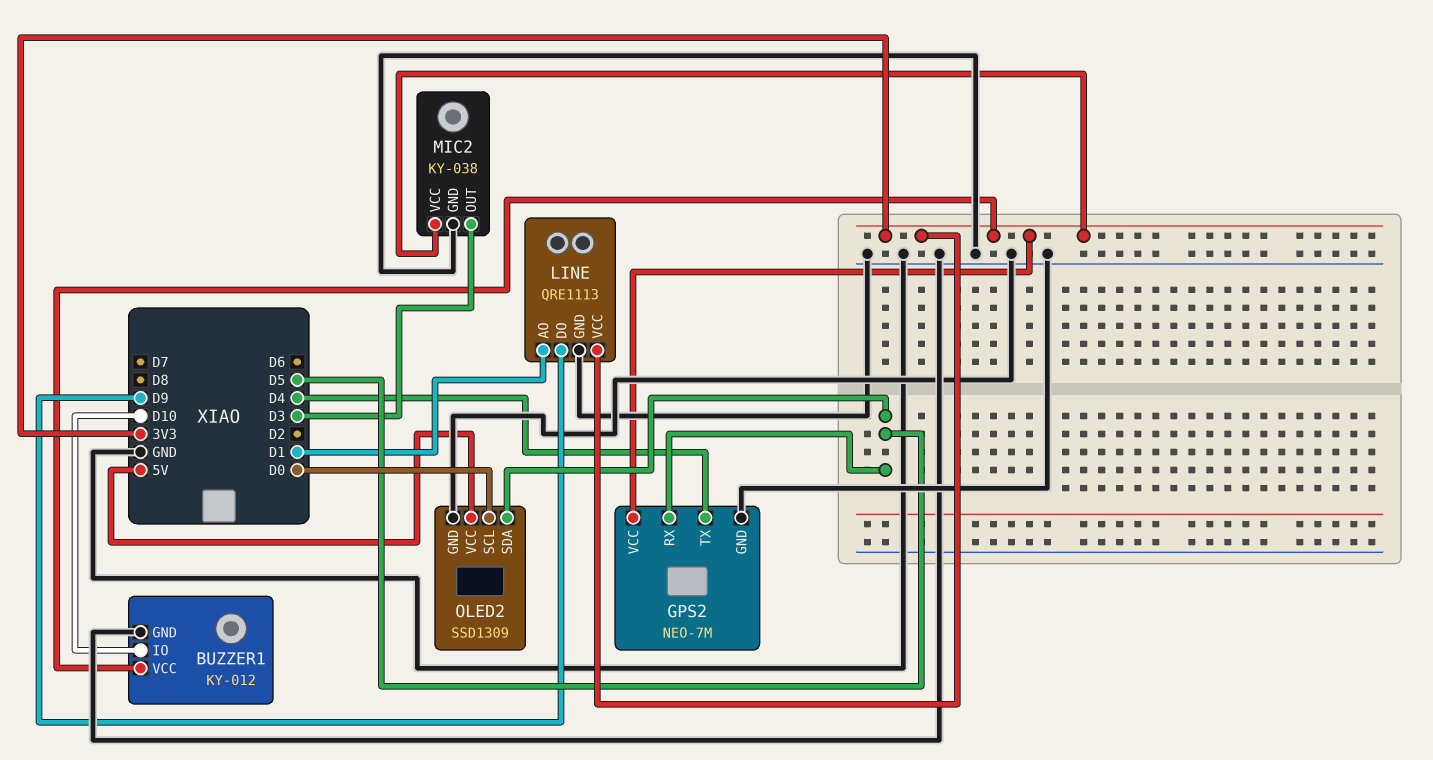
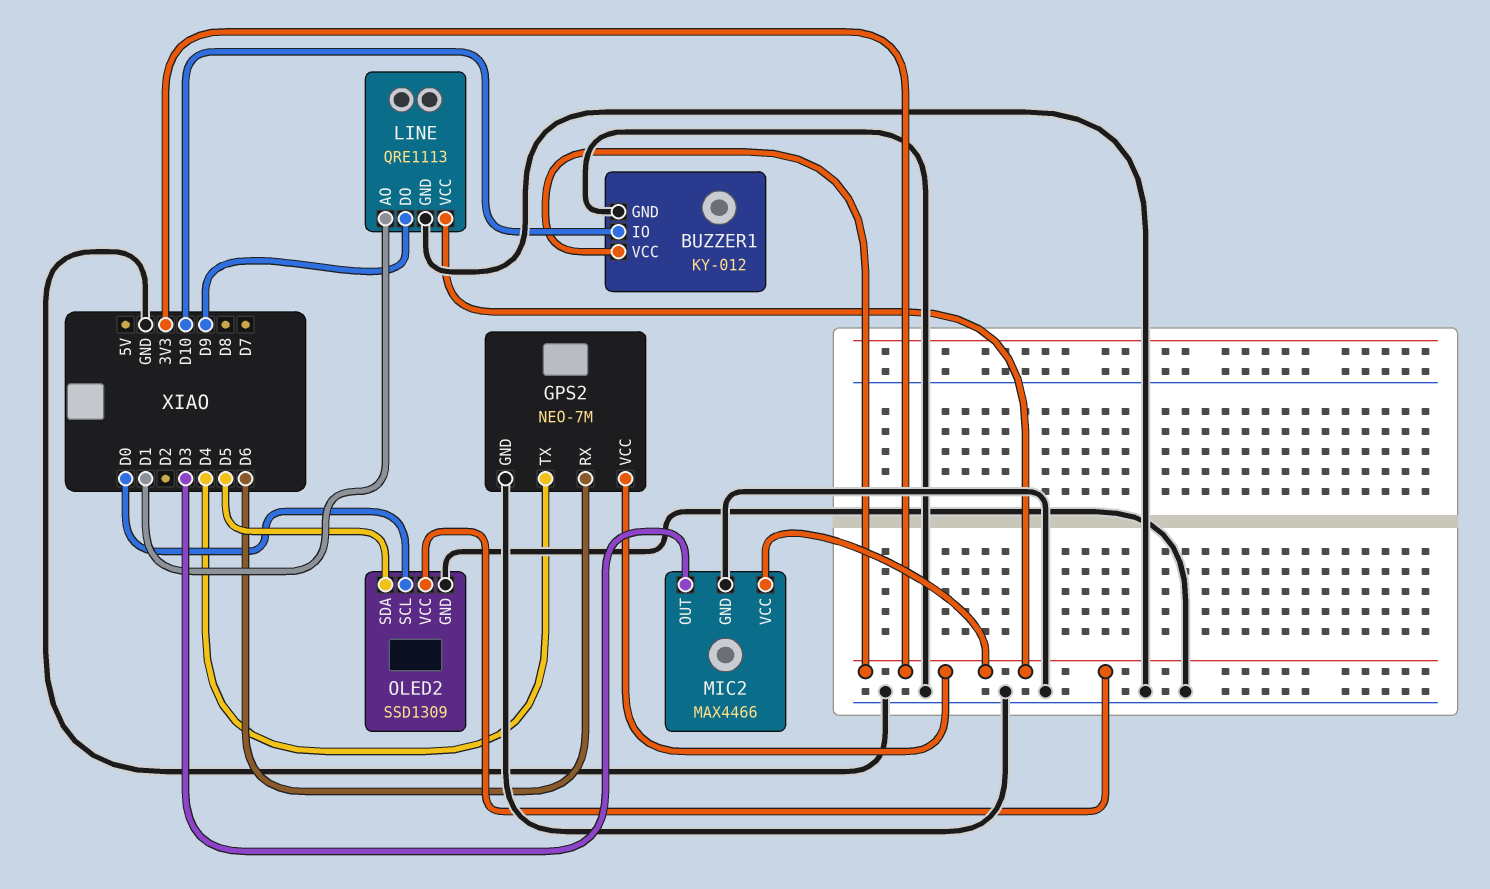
GPS2 pin RX: D5 -> D6
MIC2: KY-038 -> MAX4466
OLED2 pin VCC: 5V -> 3V3

